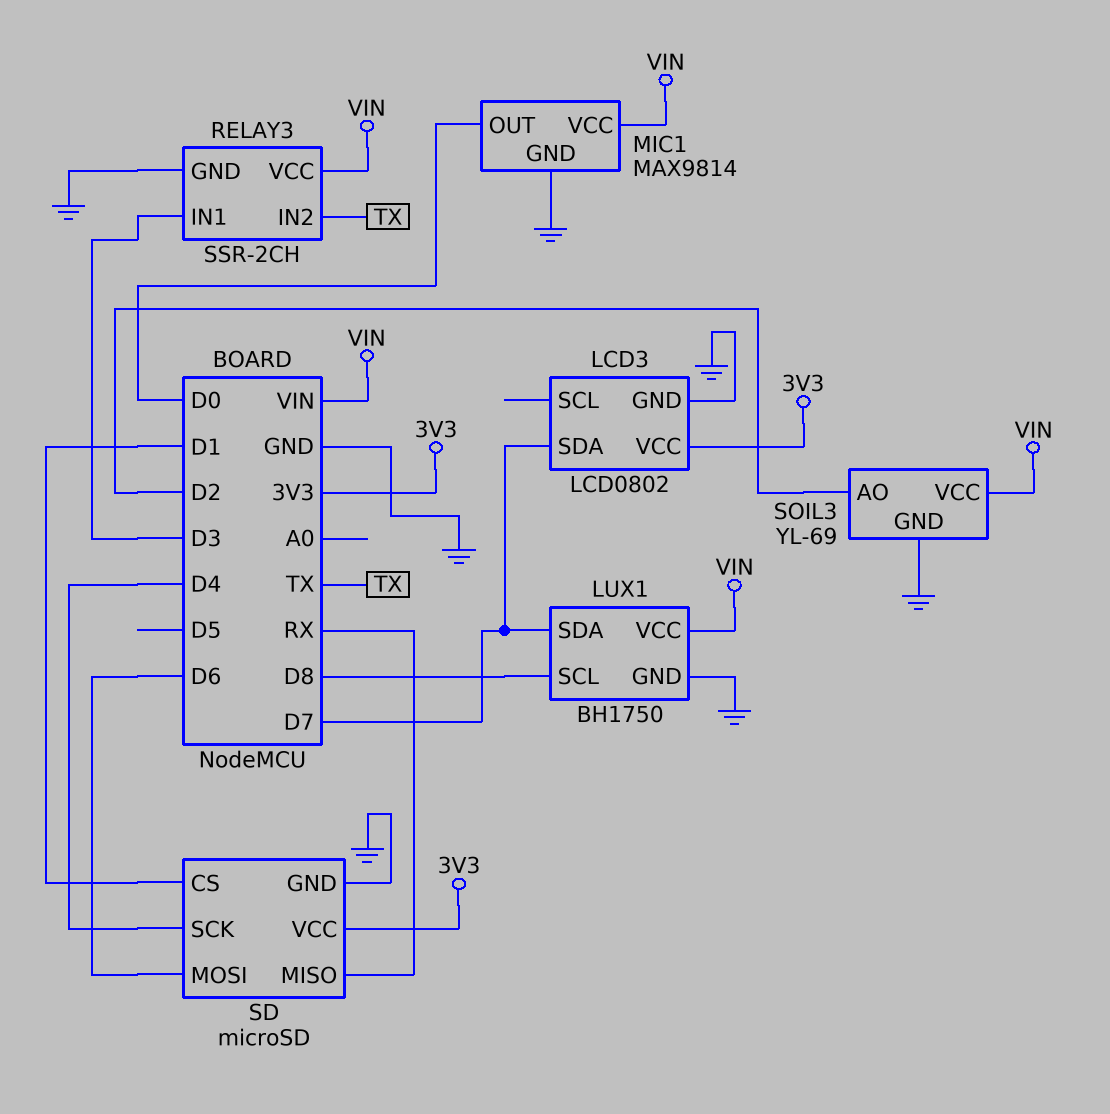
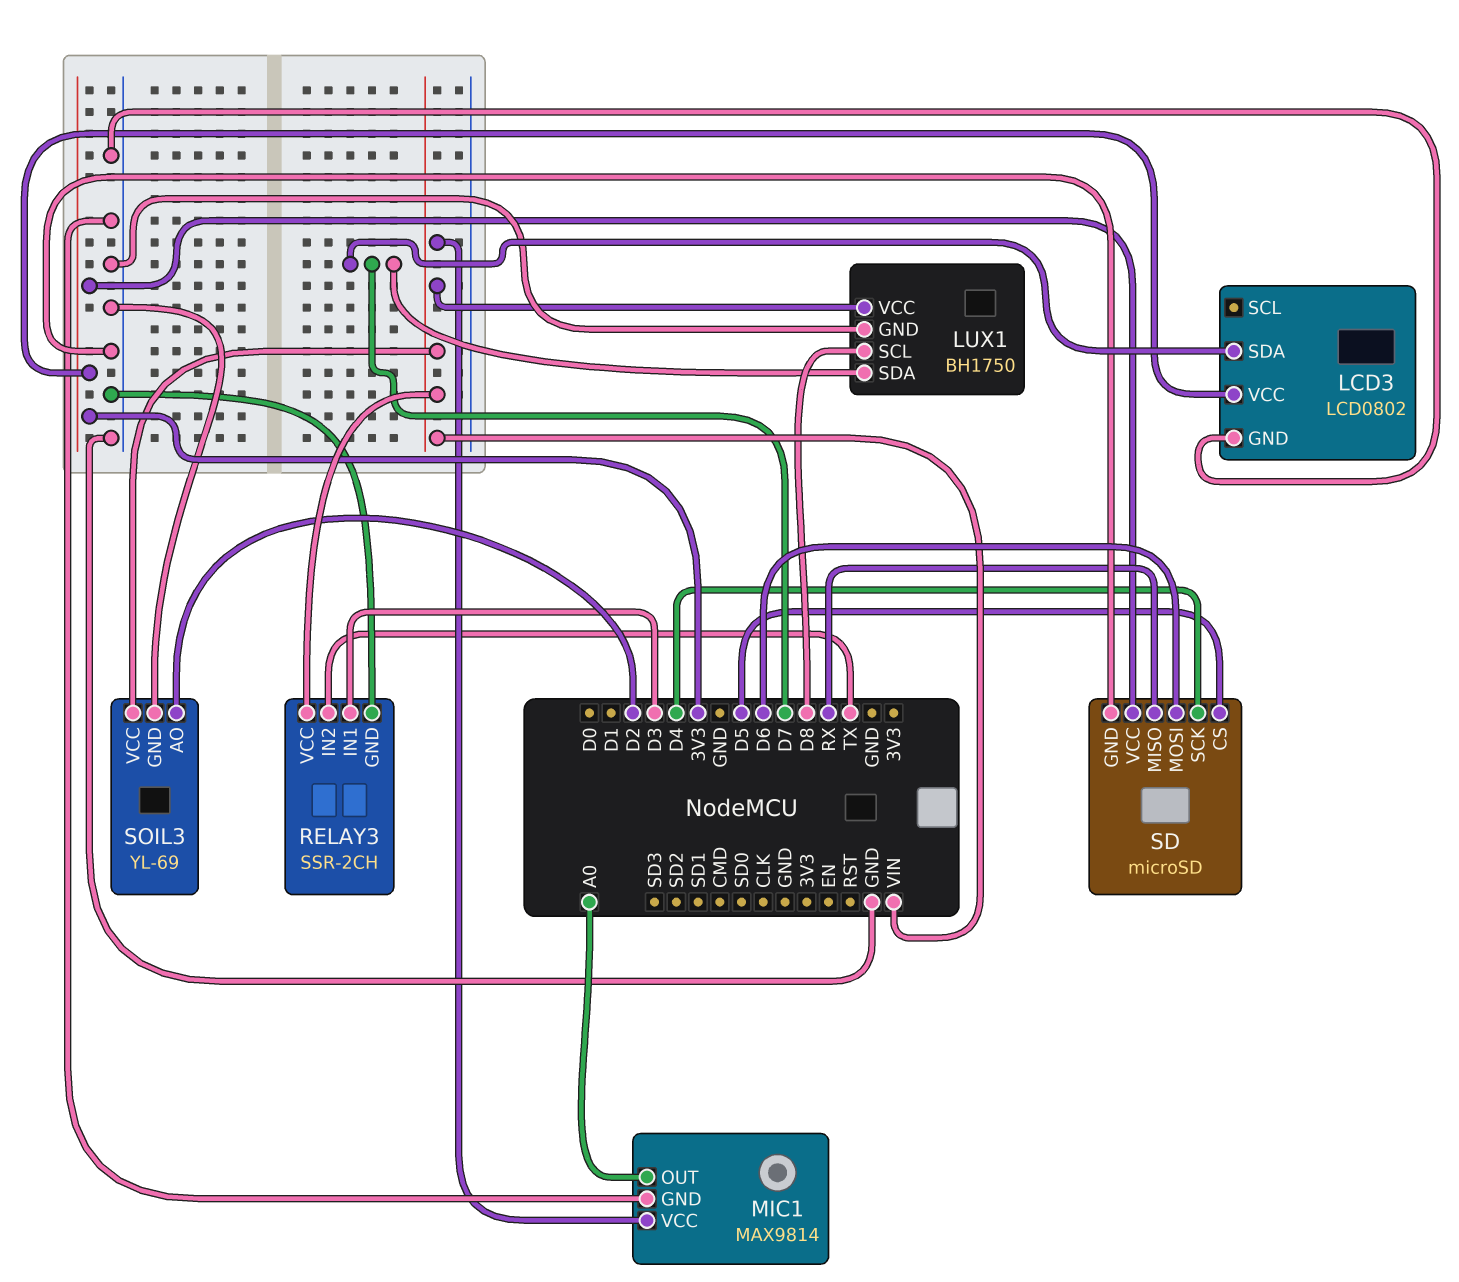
MIC1 pin OUT: D0 -> A0
SD pin CS: D1 -> D5

